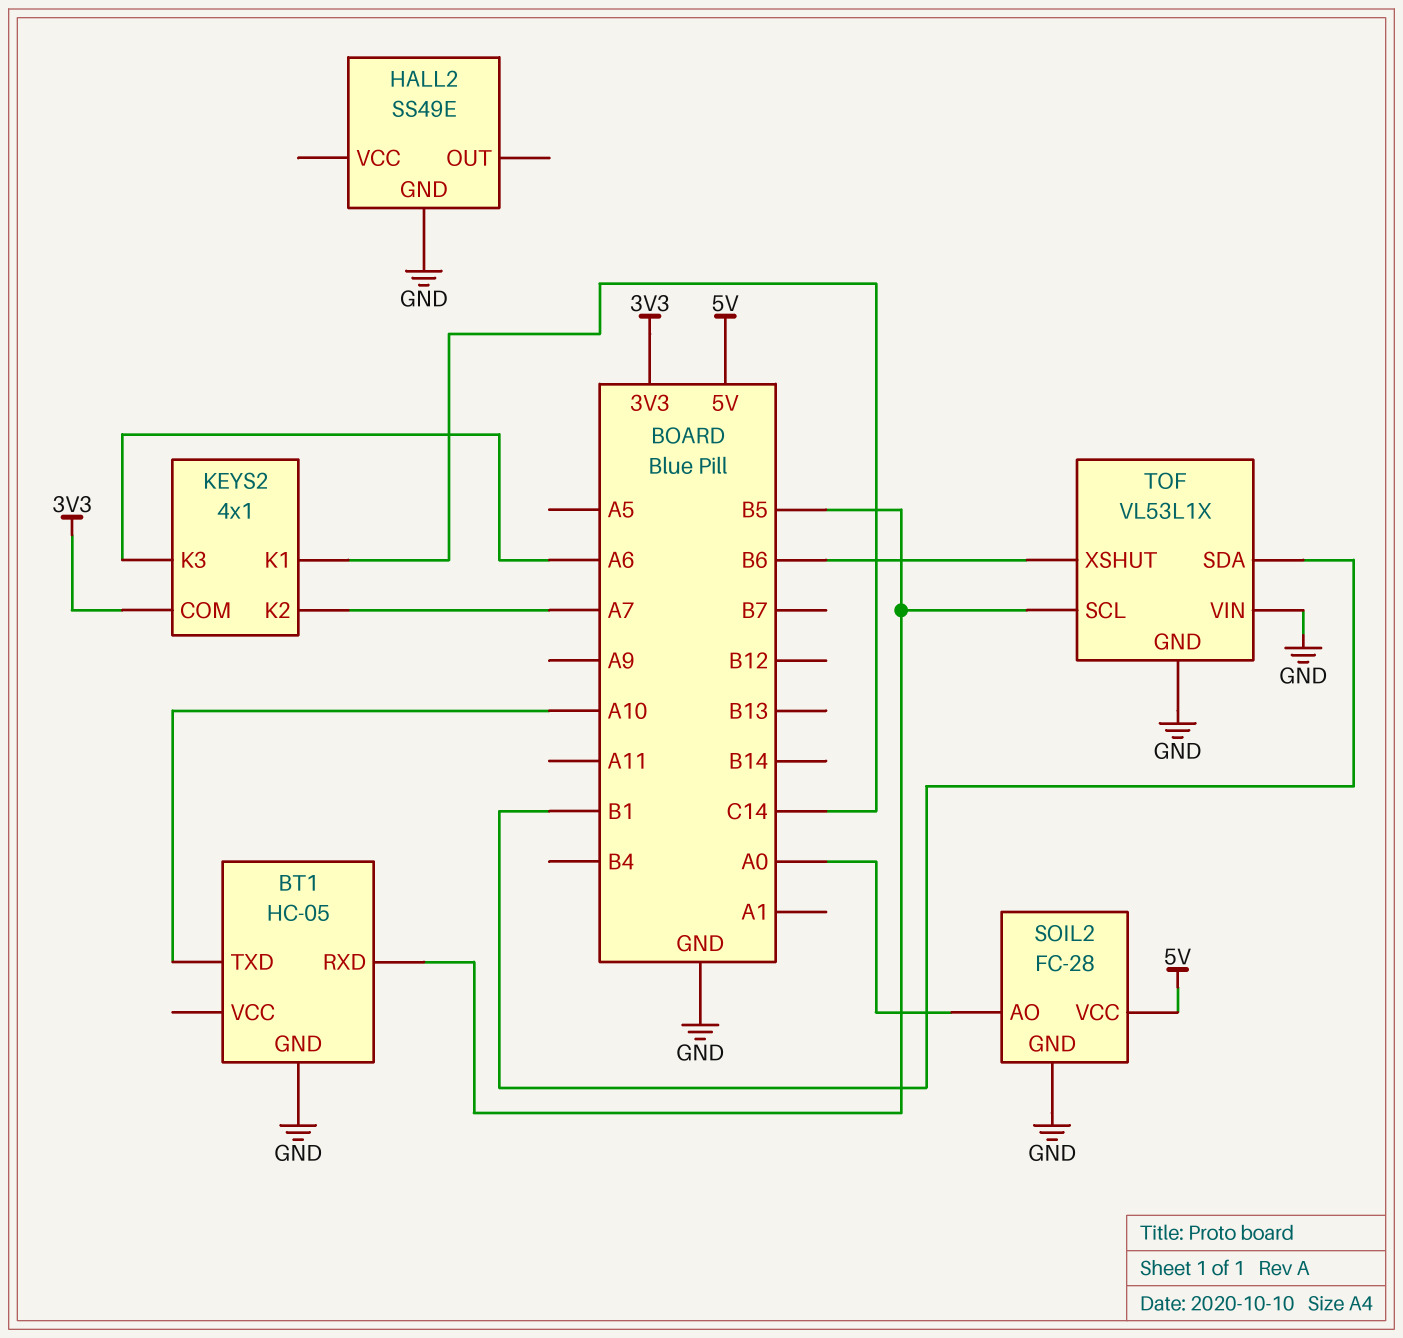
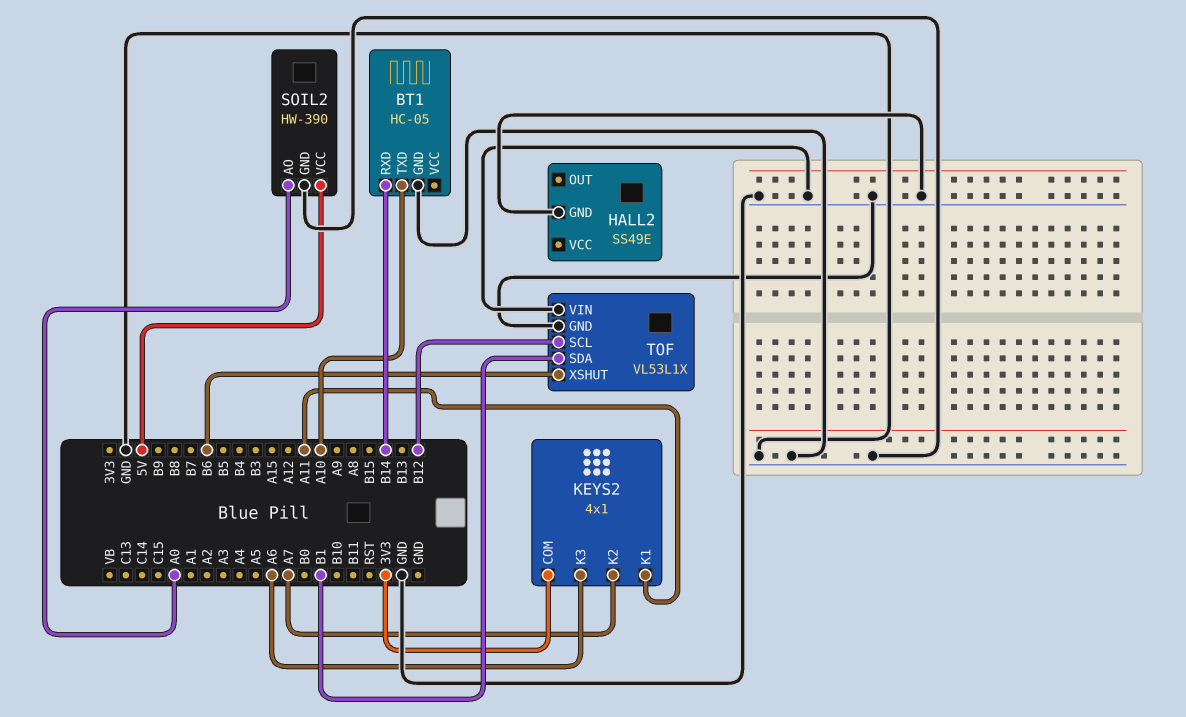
BT1 pin RXD: B5 -> B14
KEYS2 pin K1: C14 -> A11
SOIL2: FC-28 -> HW-390
TOF pin SCL: B5 -> B12

